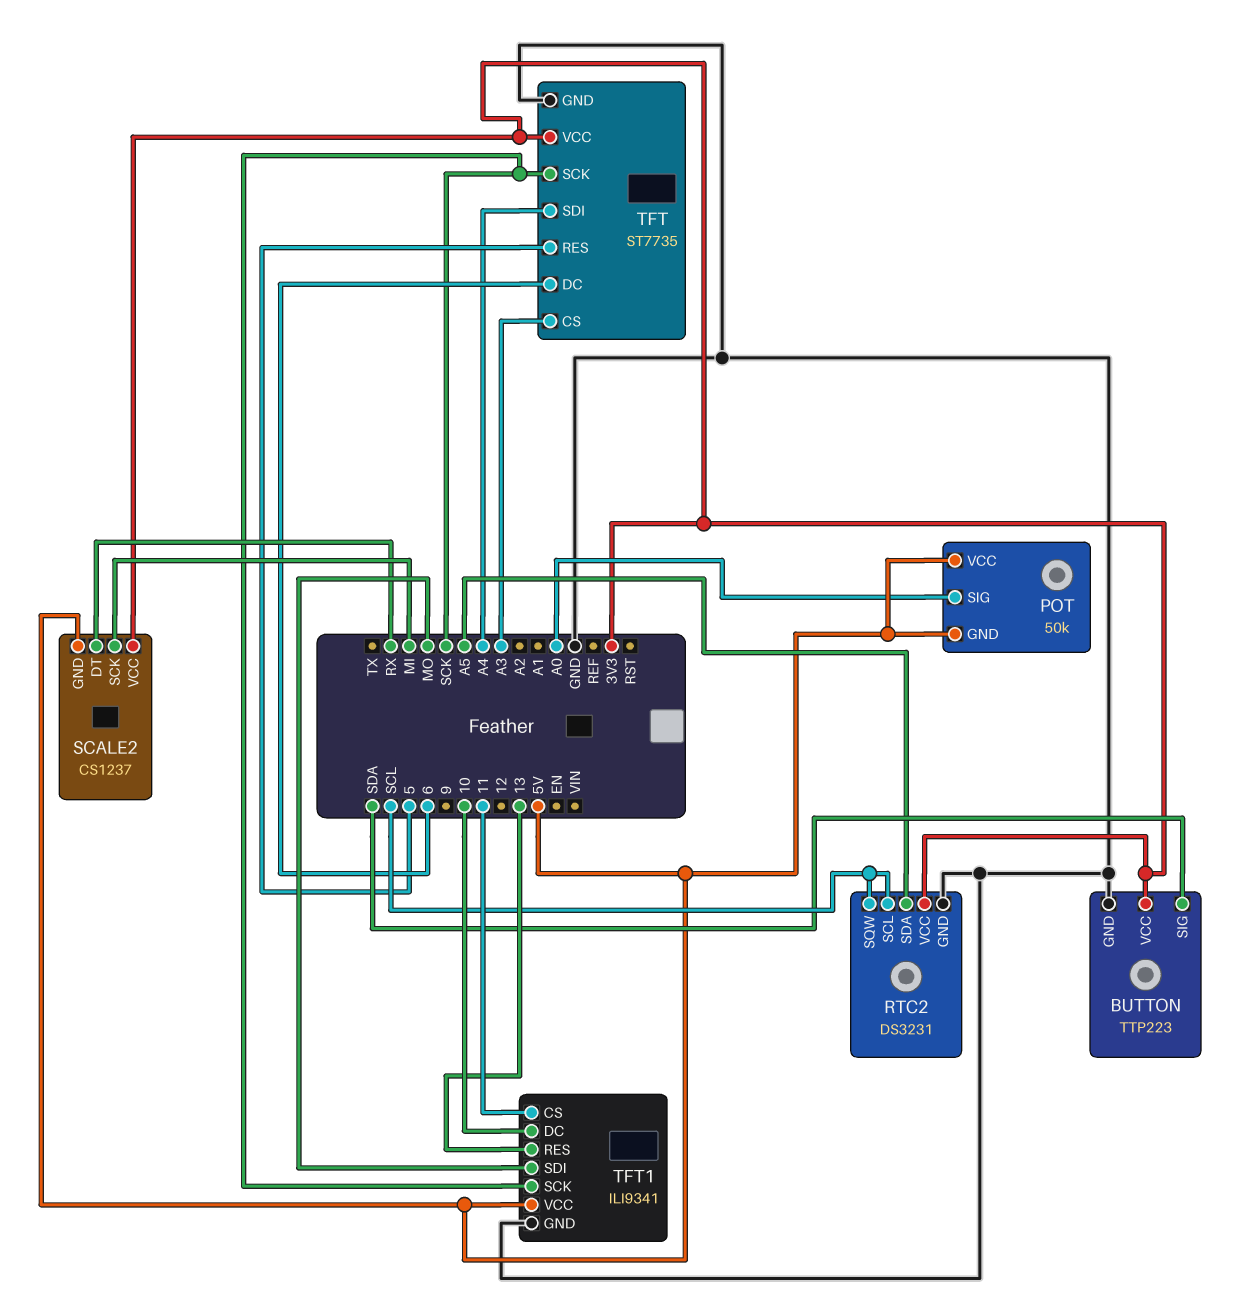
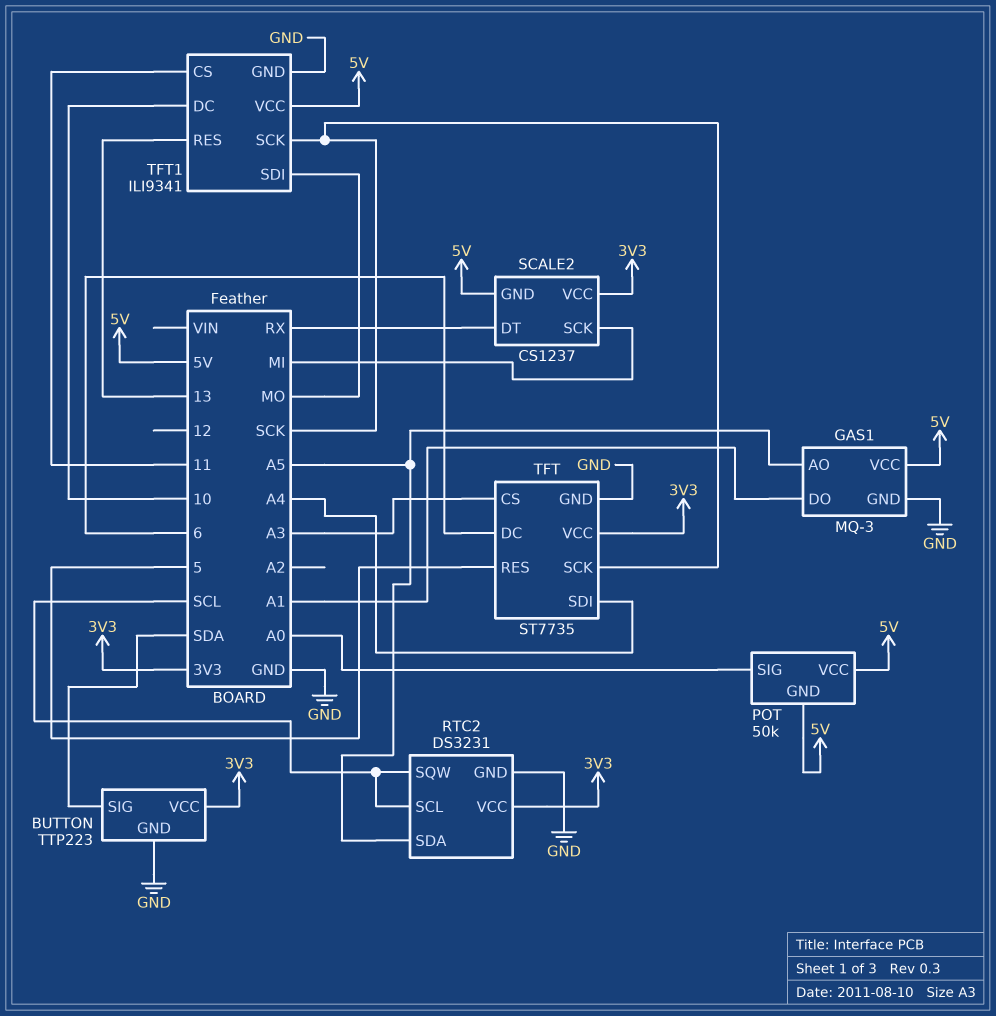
GAS1: none -> MQ-3
GAS1 pin AO: none -> A5
GAS1 pin DO: none -> A1
GAS1 pin GND: none -> GND
GAS1 pin VCC: none -> 5V

